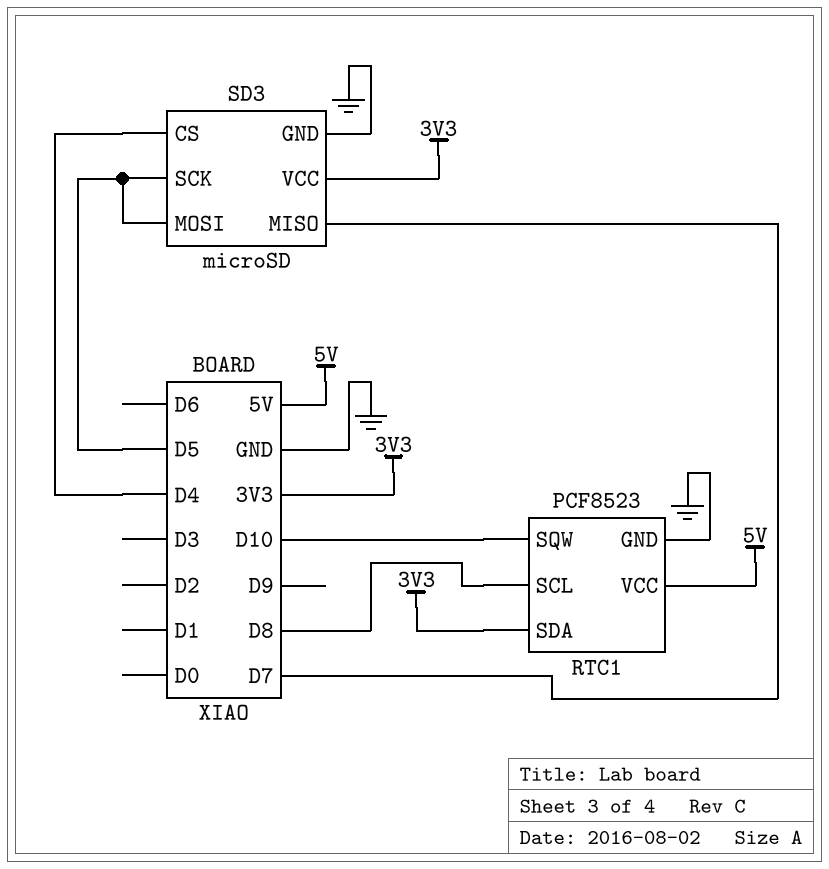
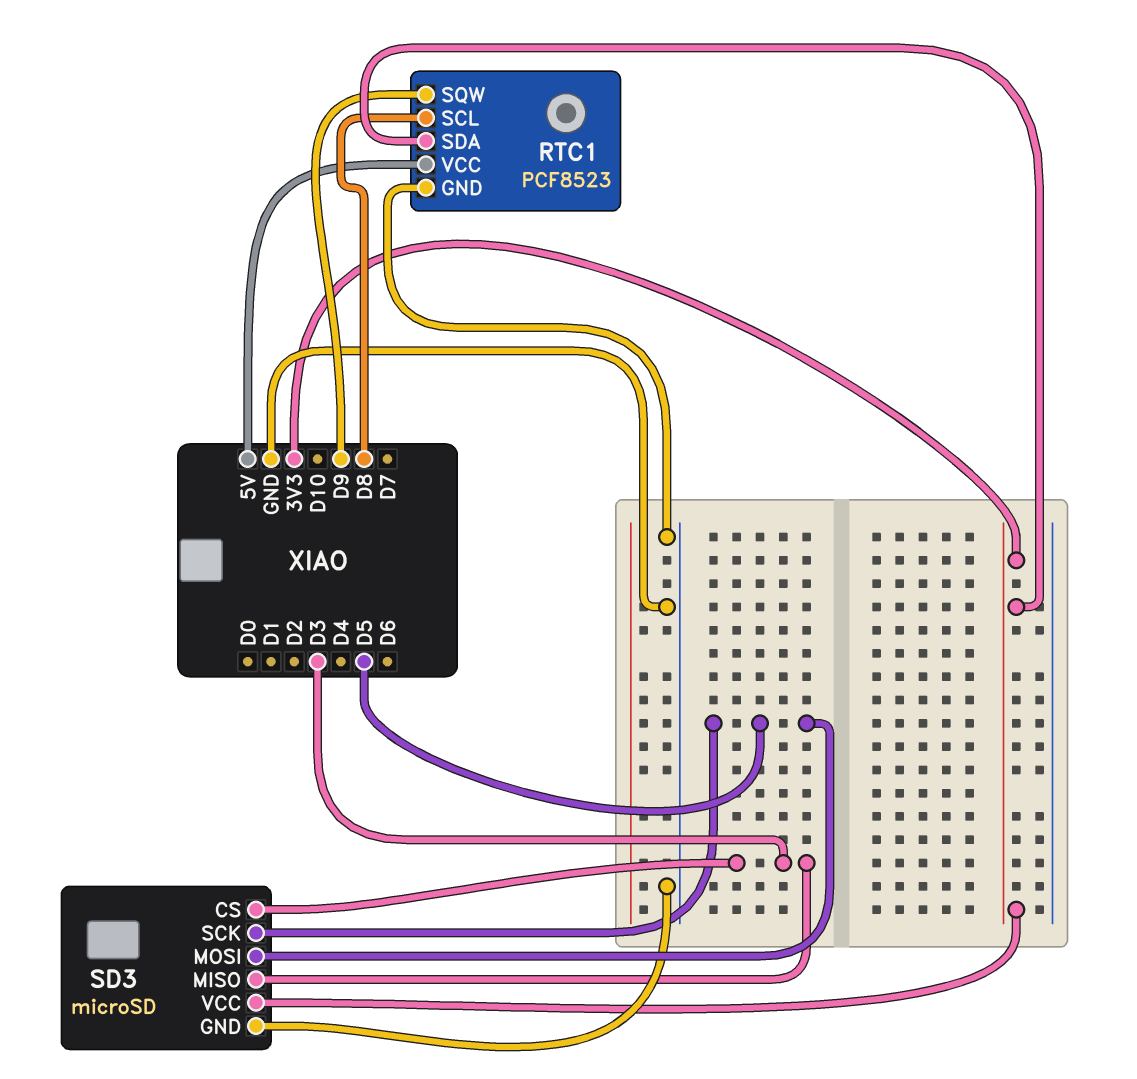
RTC1 pin SQW: D10 -> D9
SD3 pin CS: D4 -> D3
SD3 pin MISO: D7 -> D3

